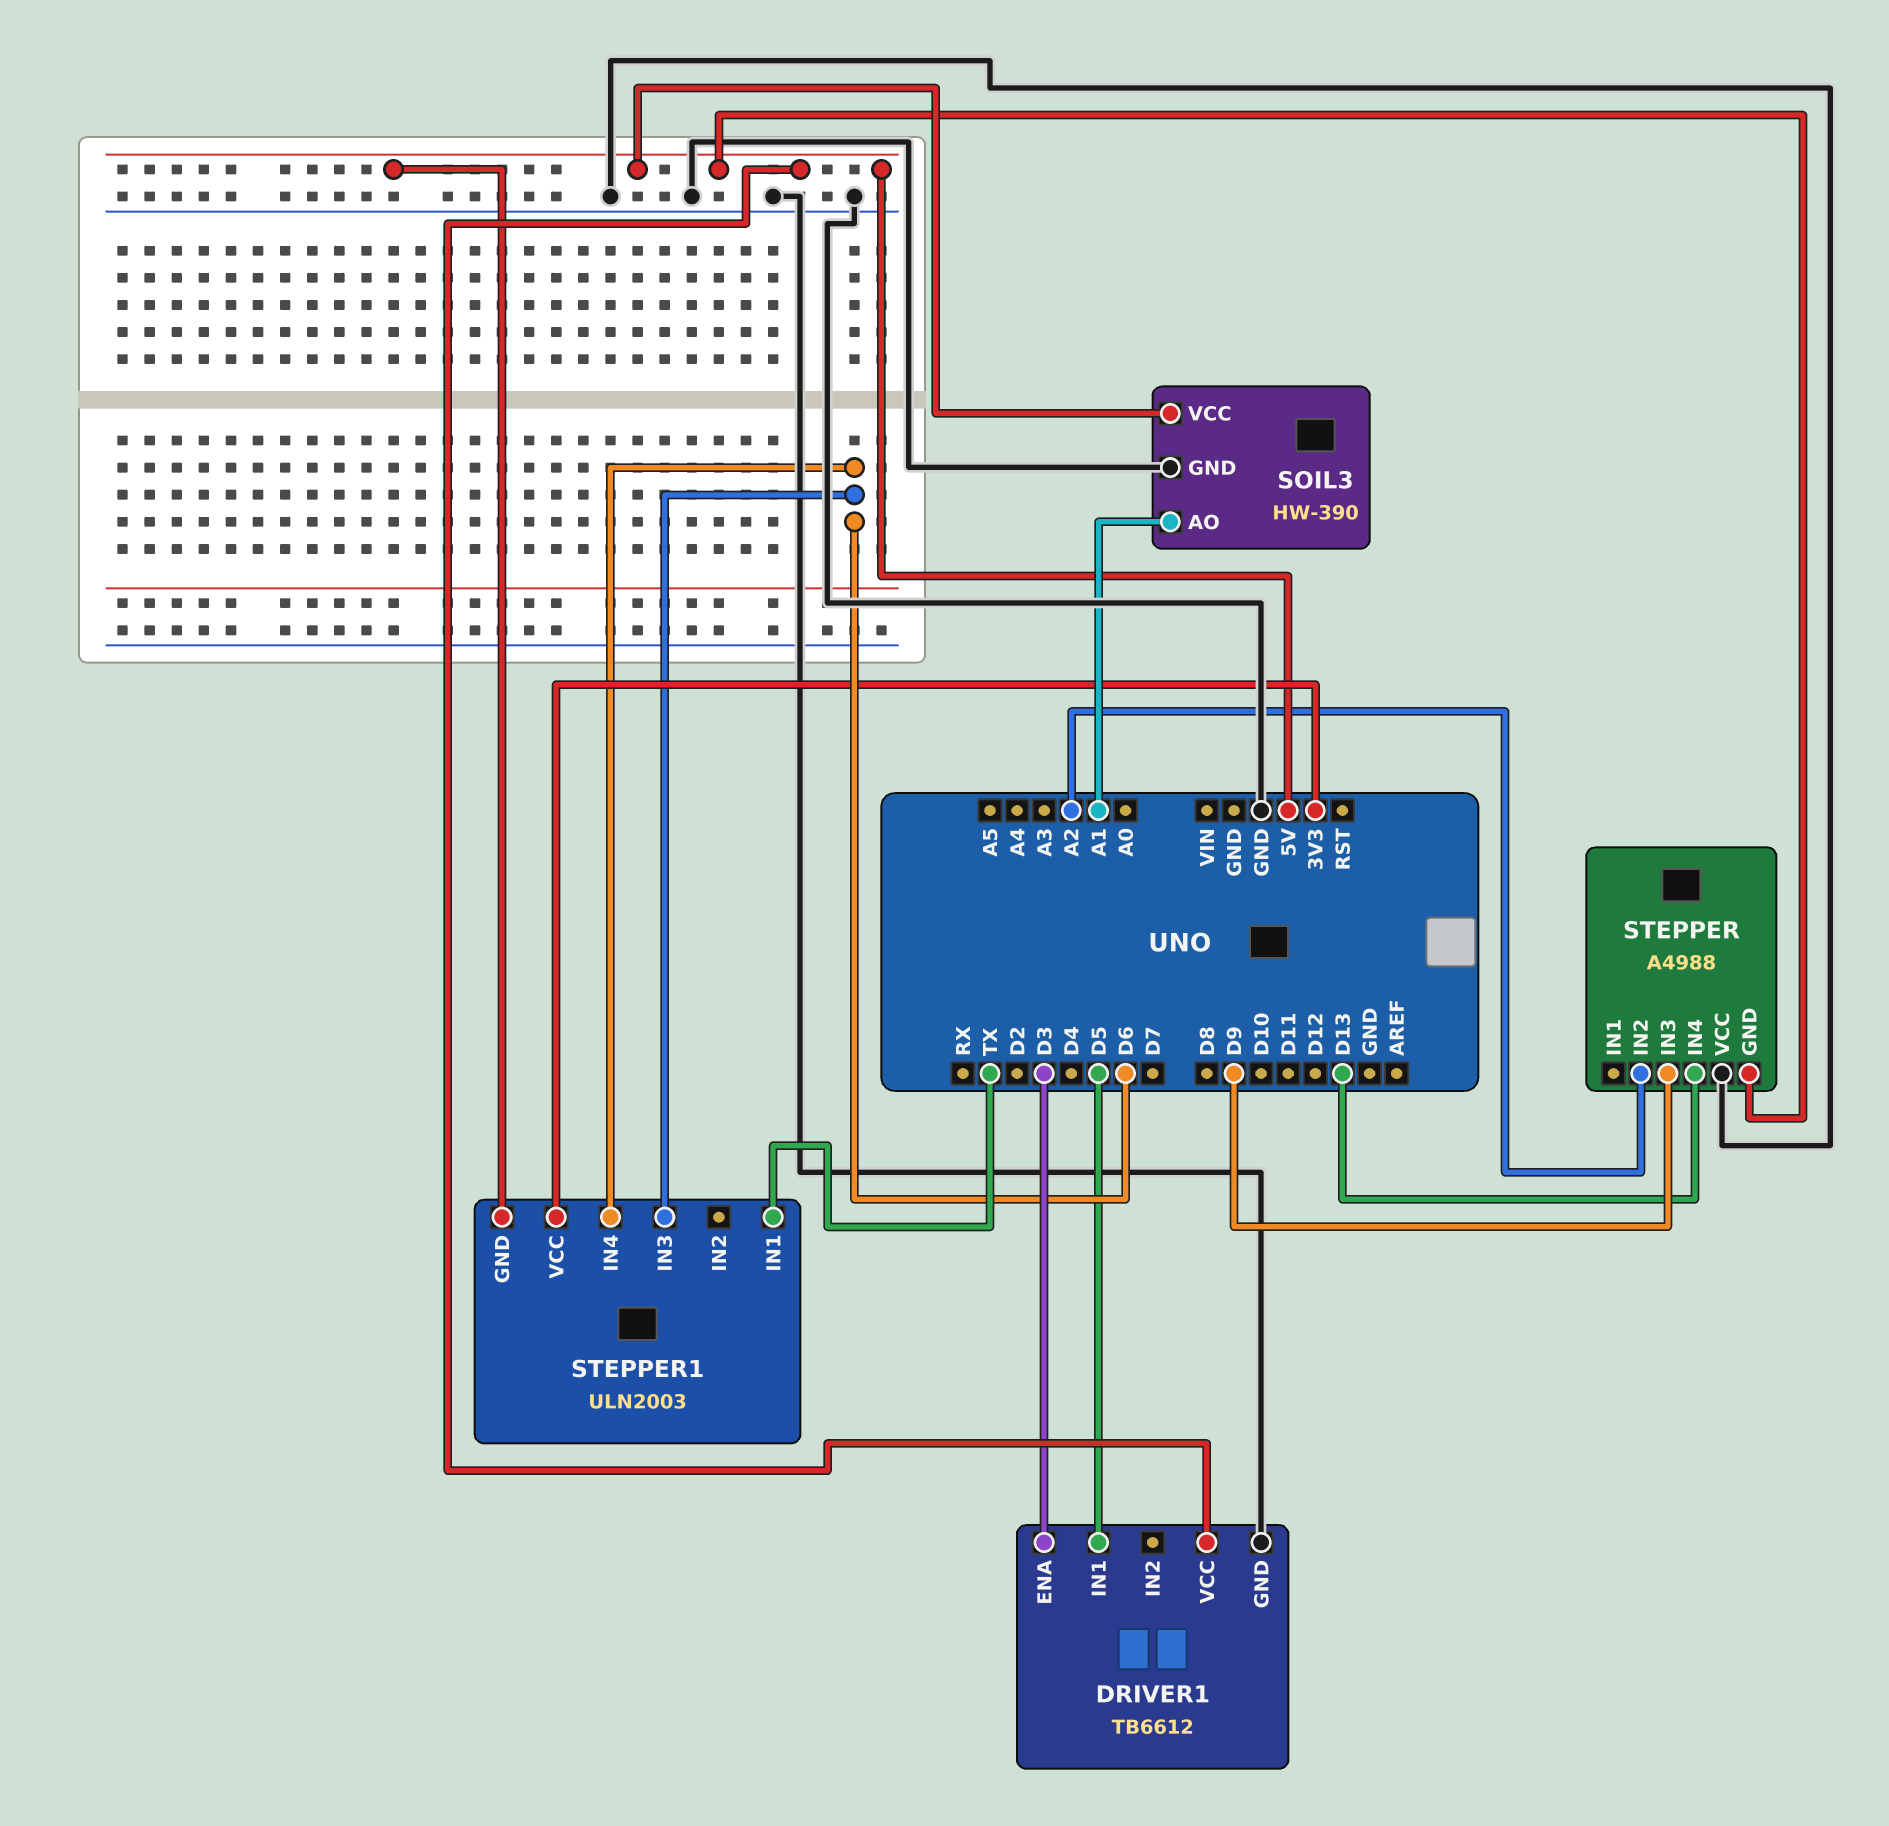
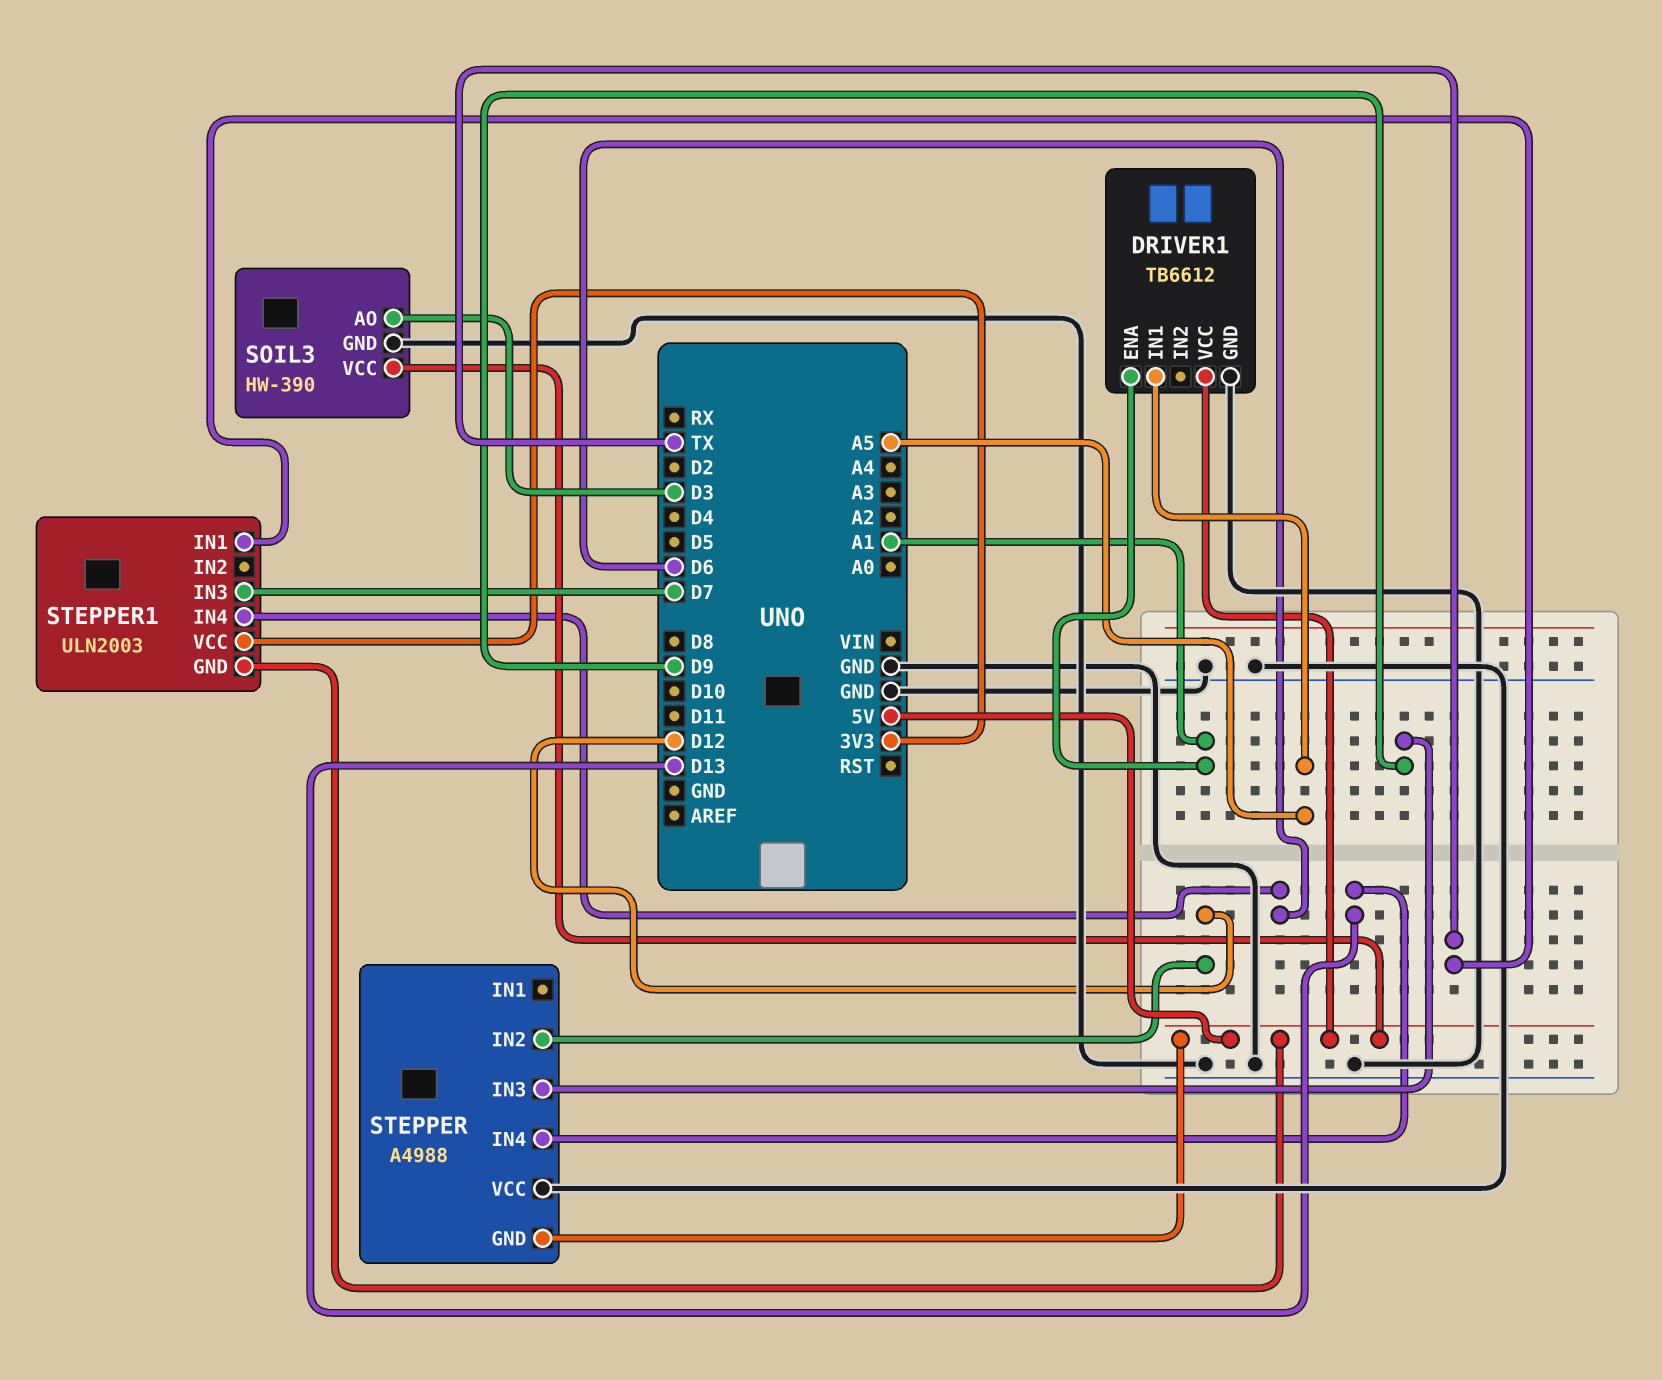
DRIVER1 pin ENA: D3 -> A1
DRIVER1 pin IN1: D5 -> A5
SOIL3 pin AO: A1 -> D3
STEPPER pin IN2: A2 -> D12
STEPPER1 pin IN3: D6 -> D7

